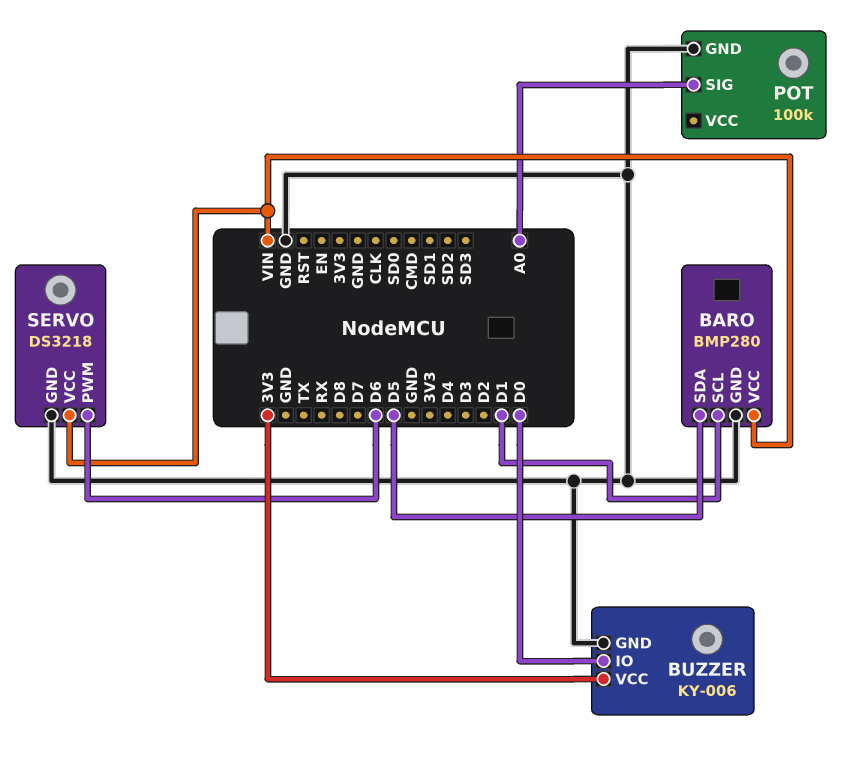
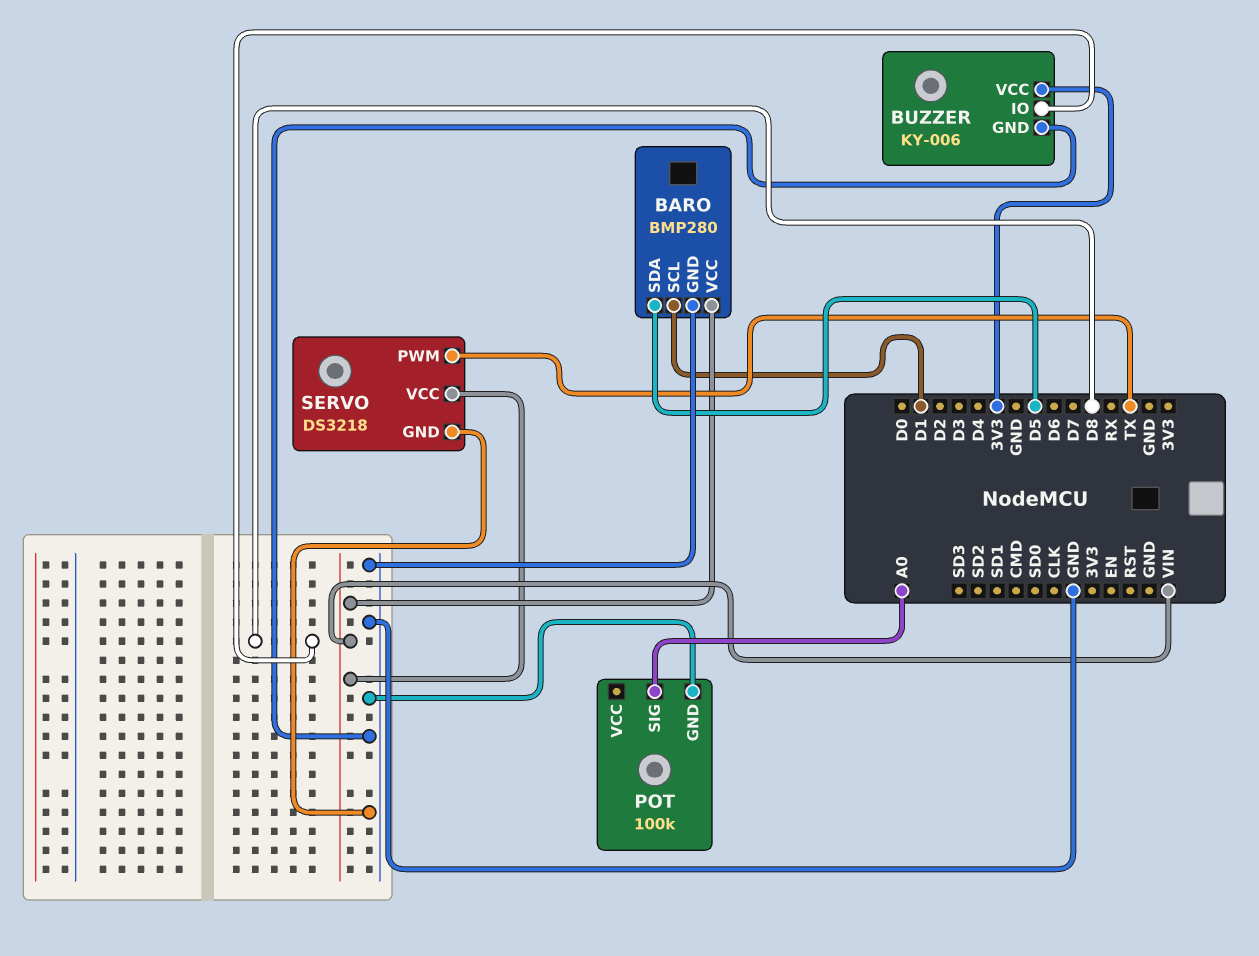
BUZZER pin IO: D0 -> D8
SERVO pin PWM: D6 -> TX

